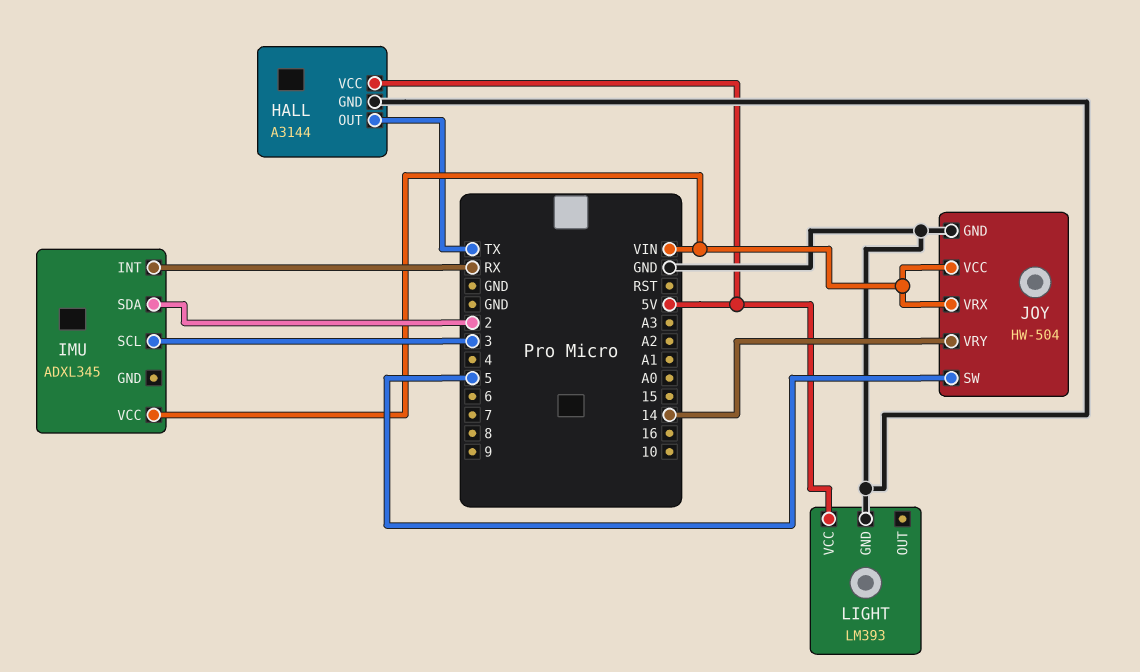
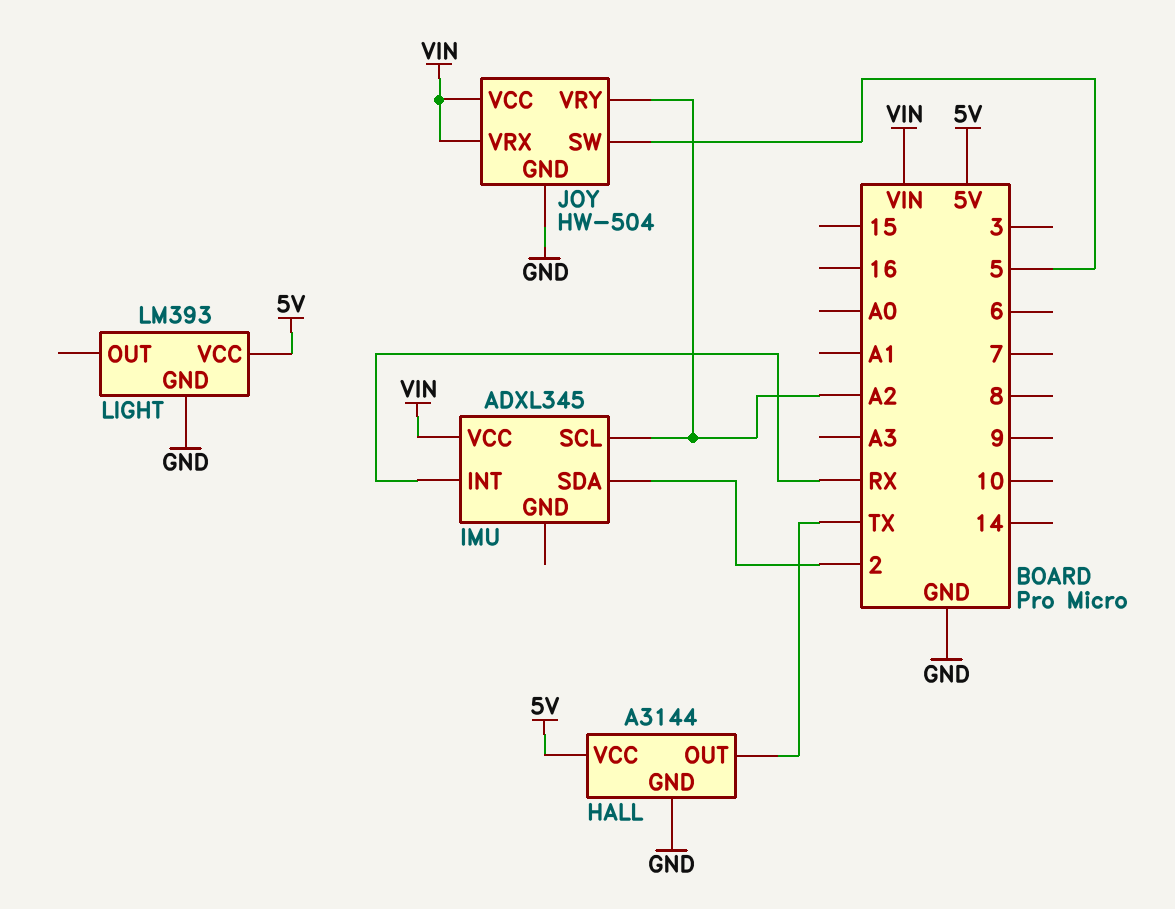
IMU pin SCL: 3 -> A2
JOY pin VRY: 14 -> A2

